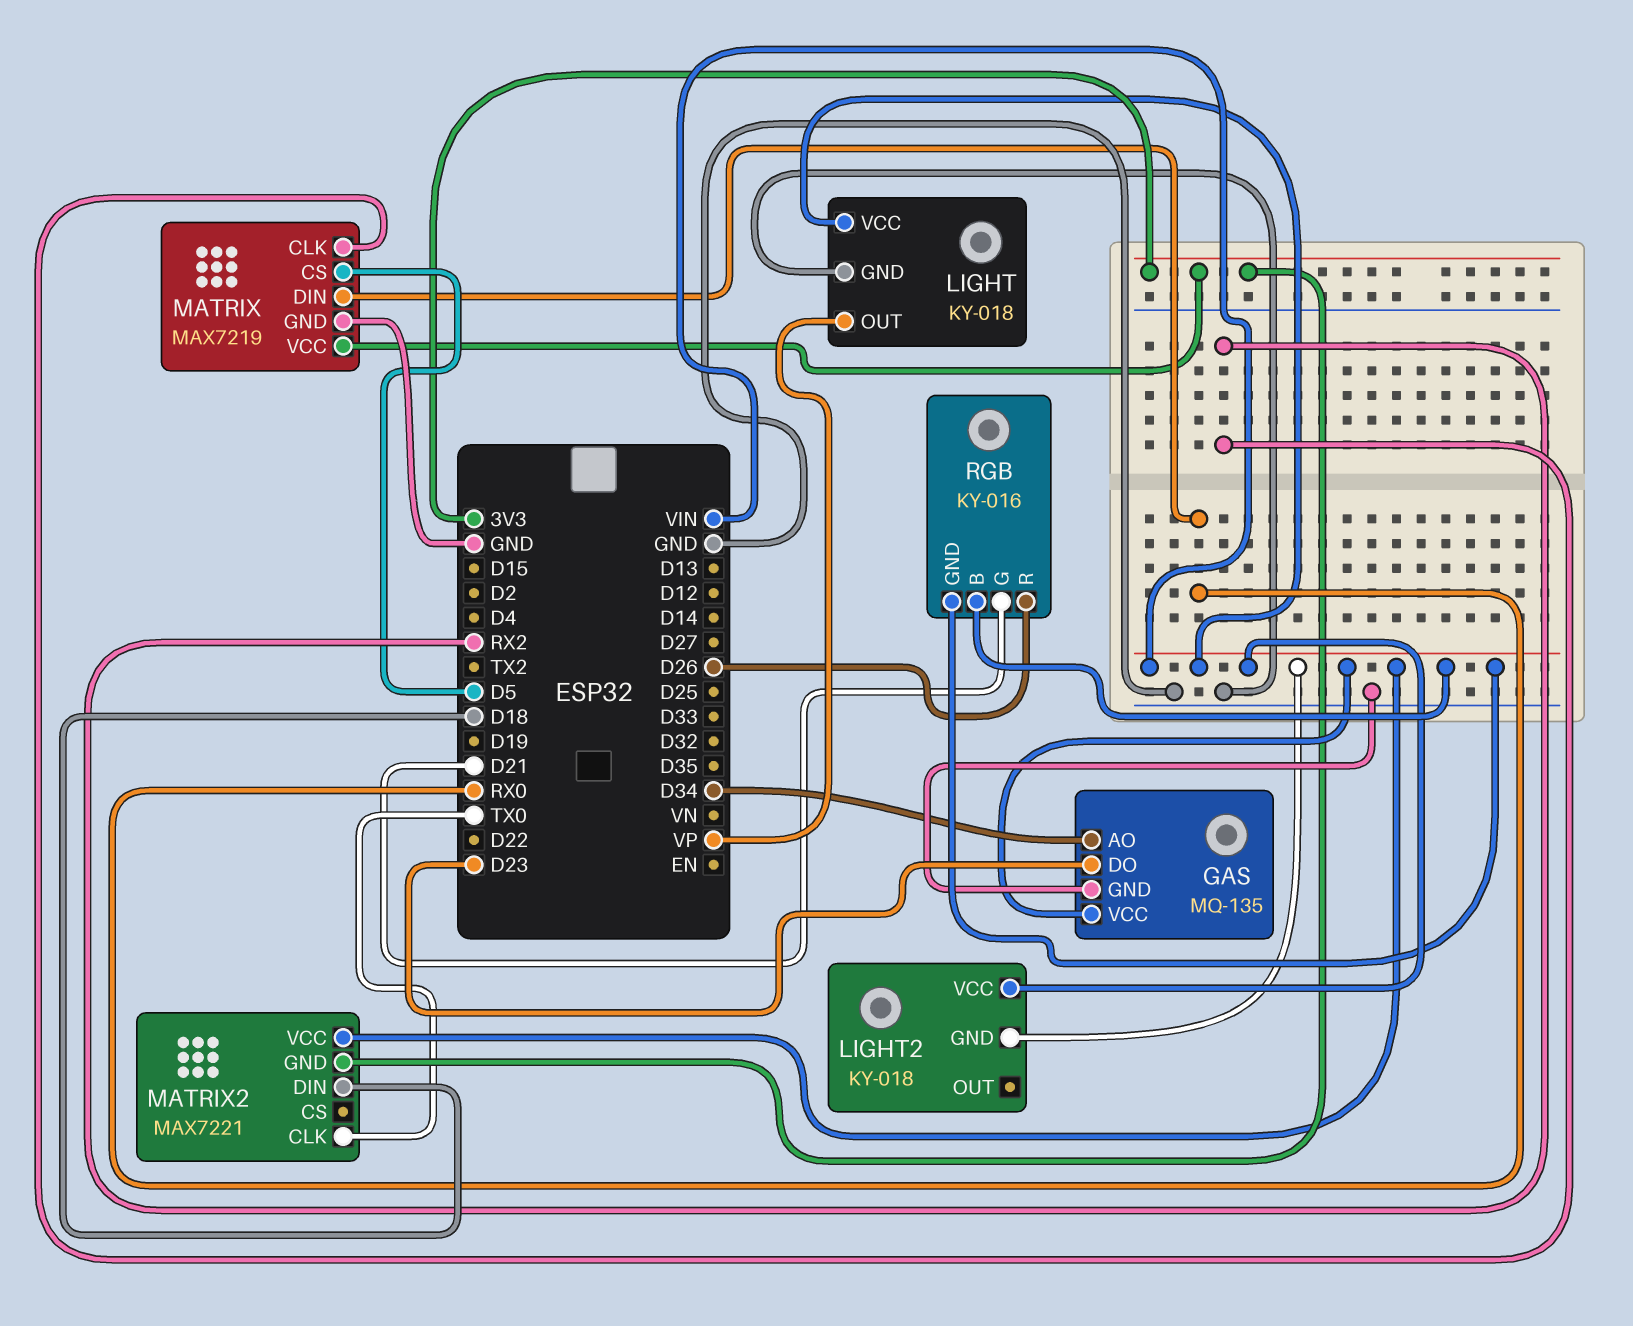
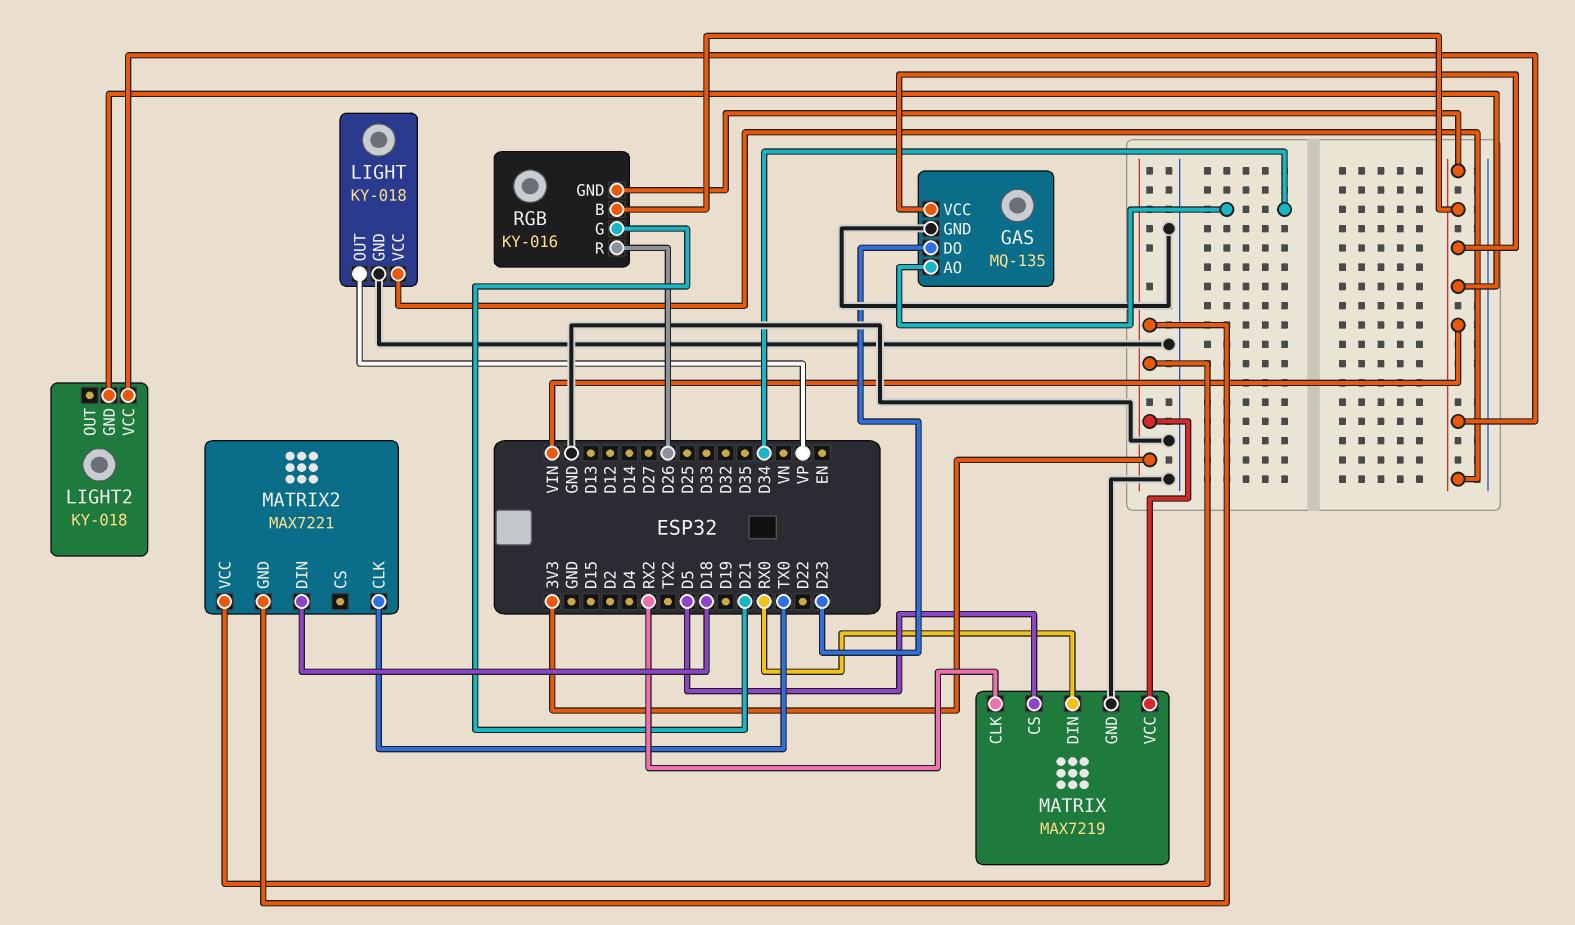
MATRIX2 pin VCC: VIN -> 3V3

